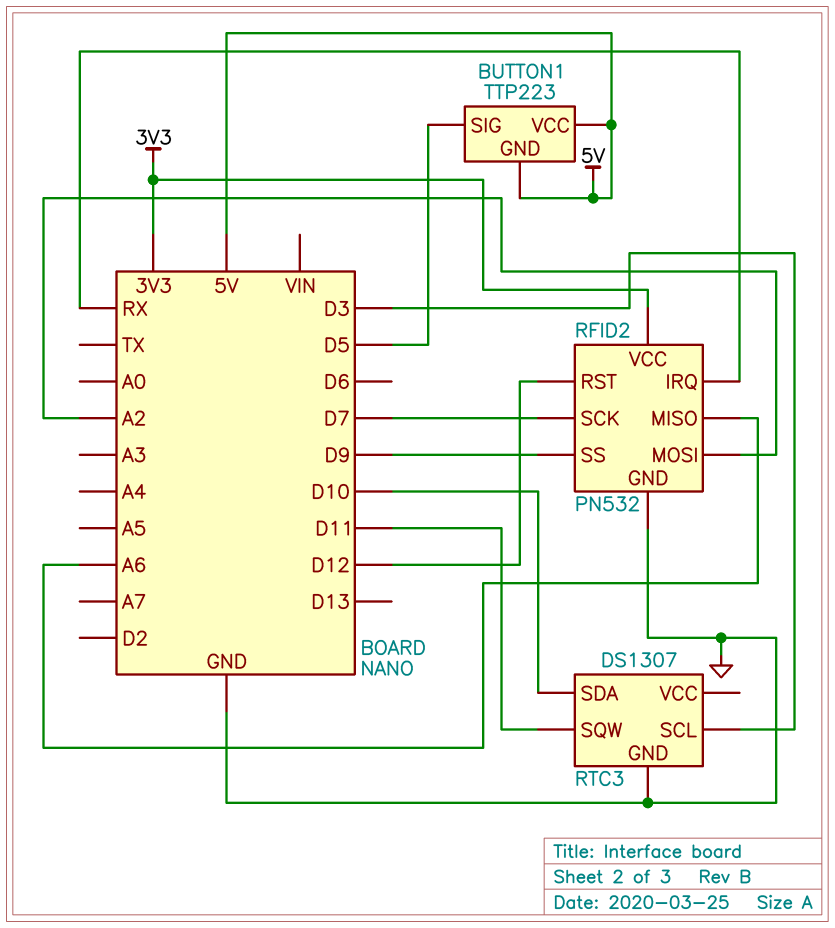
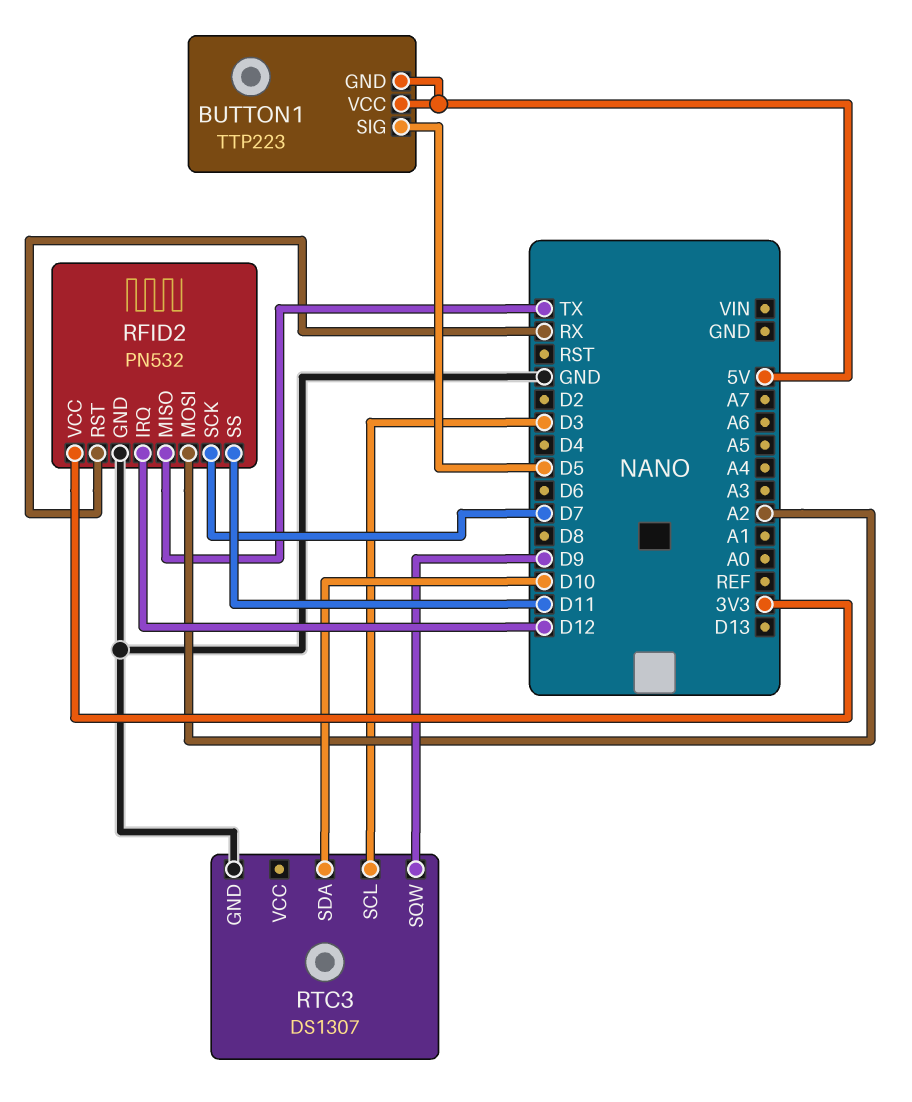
RFID2 pin IRQ: RX -> D12
RFID2 pin MISO: A6 -> TX
RFID2 pin RST: D12 -> RX
RFID2 pin SS: D9 -> D11
RTC3 pin SQW: D11 -> D9

